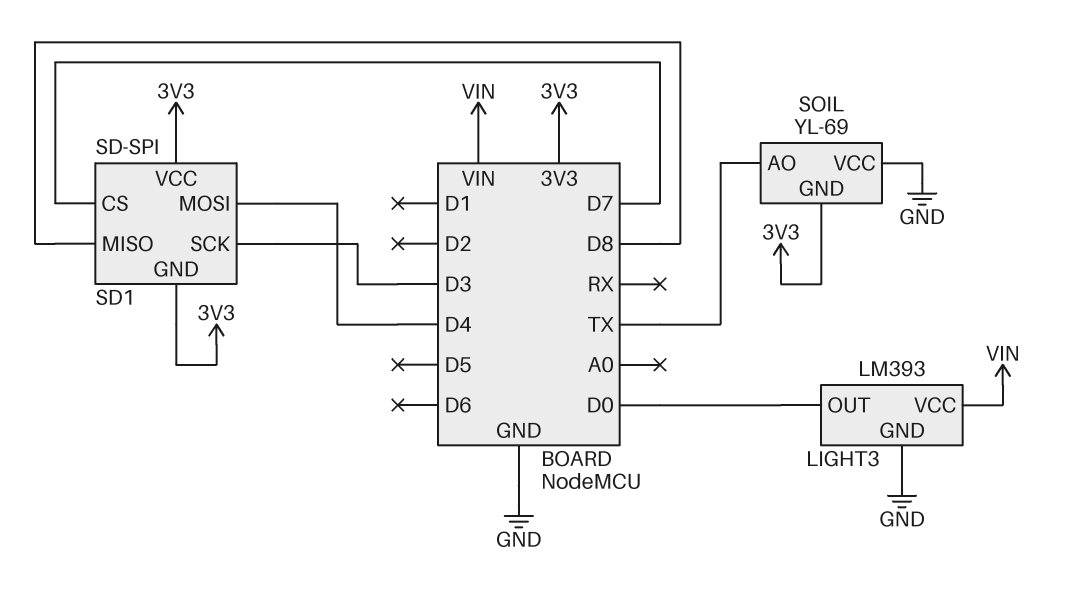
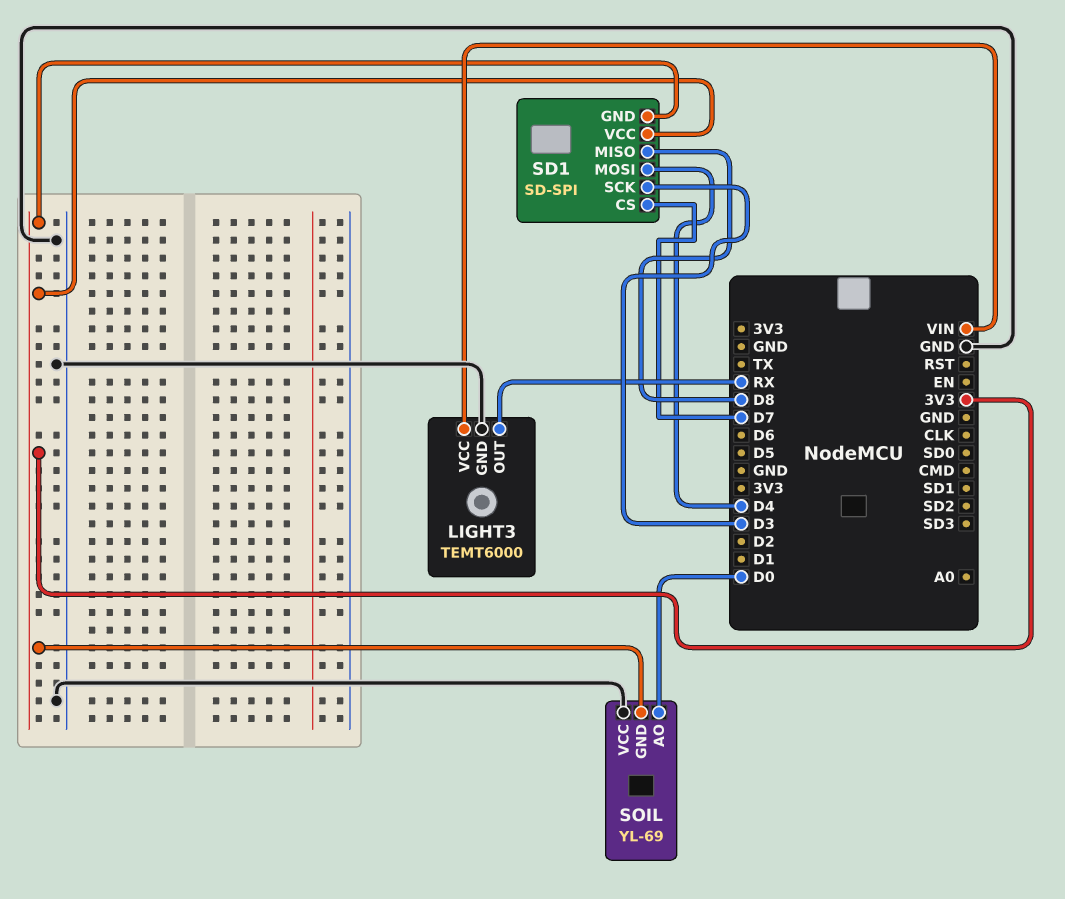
LIGHT3: LM393 -> TEMT6000
LIGHT3 pin OUT: D0 -> RX
SOIL pin AO: TX -> D0

